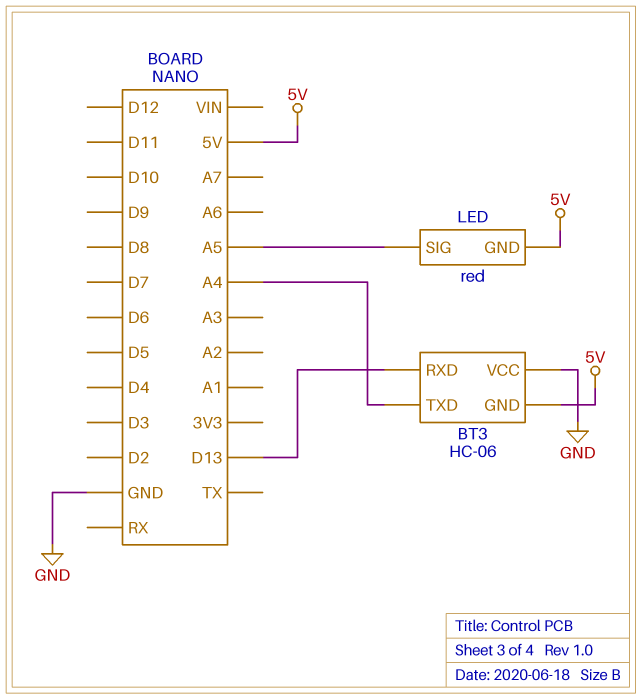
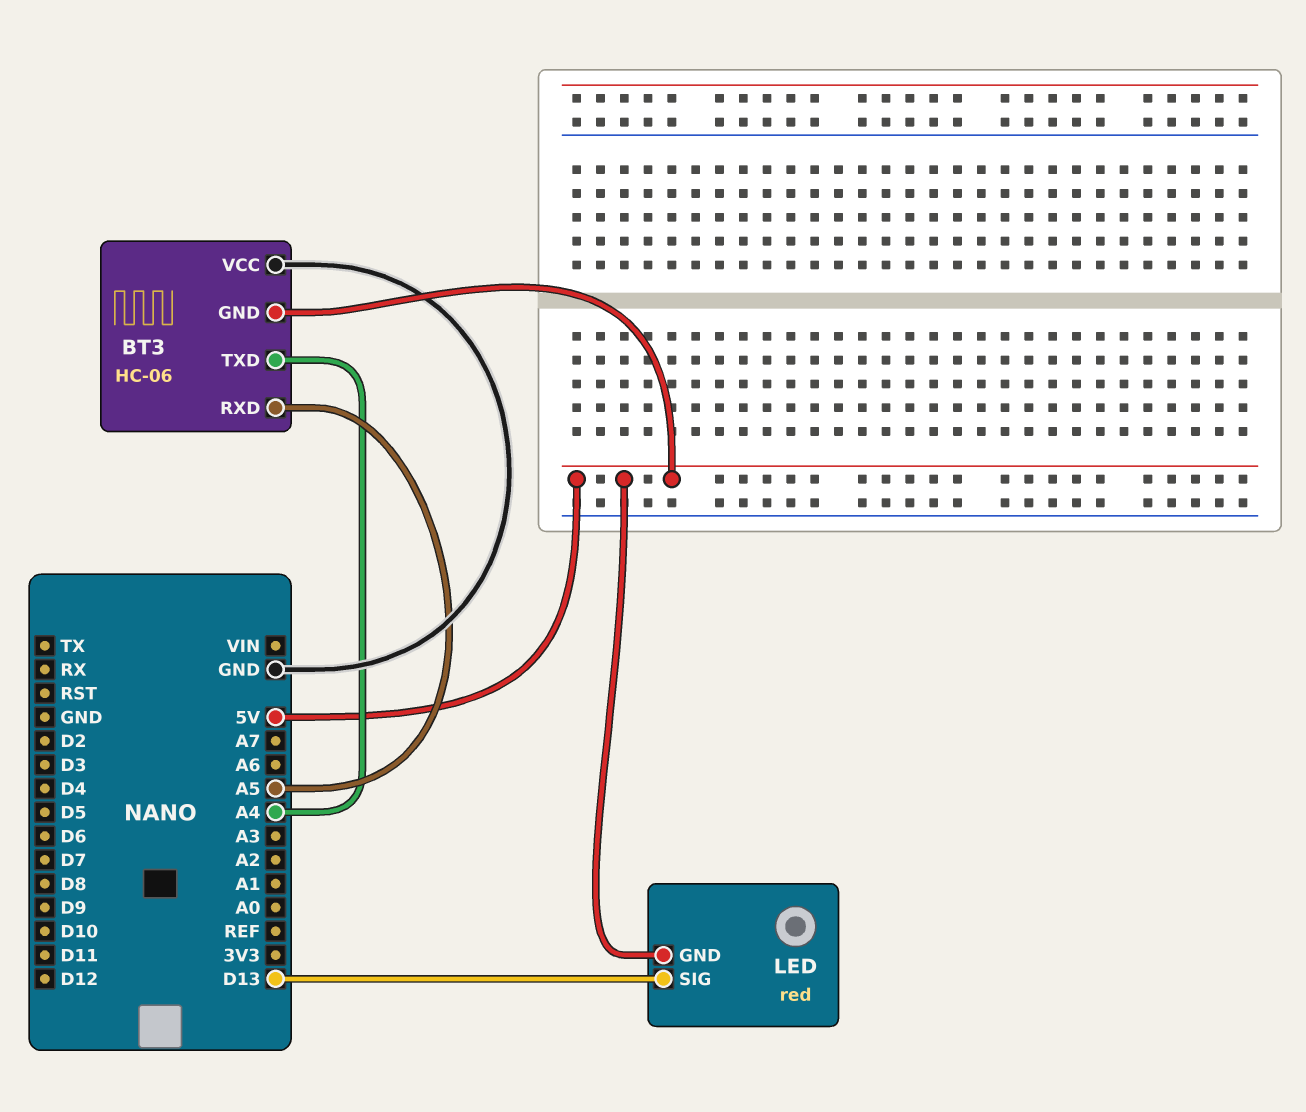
BT3 pin RXD: D13 -> A5
LED pin SIG: A5 -> D13

